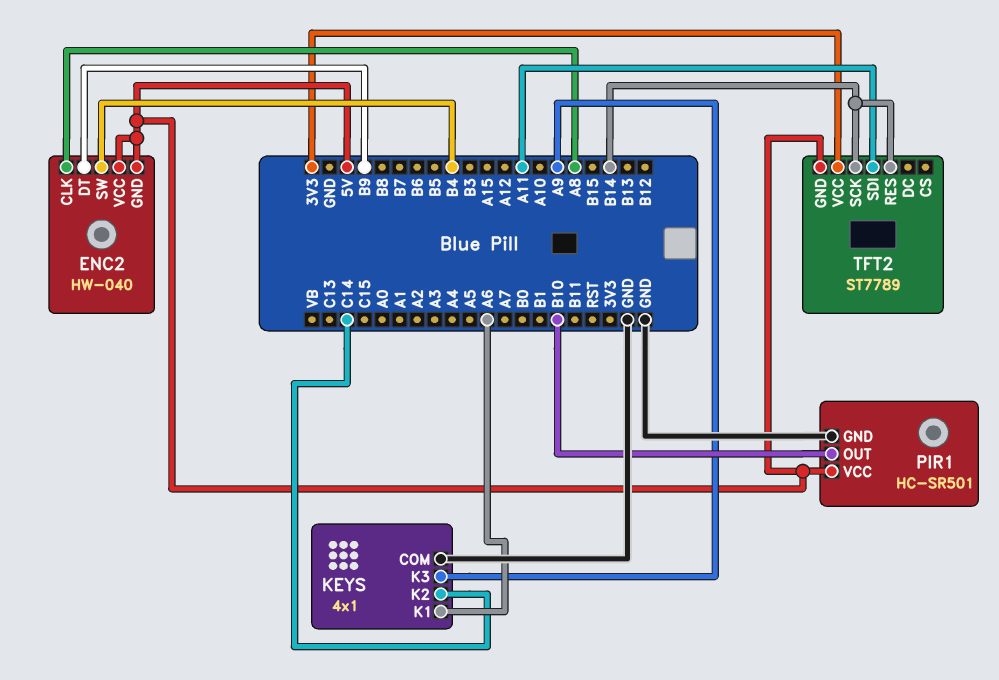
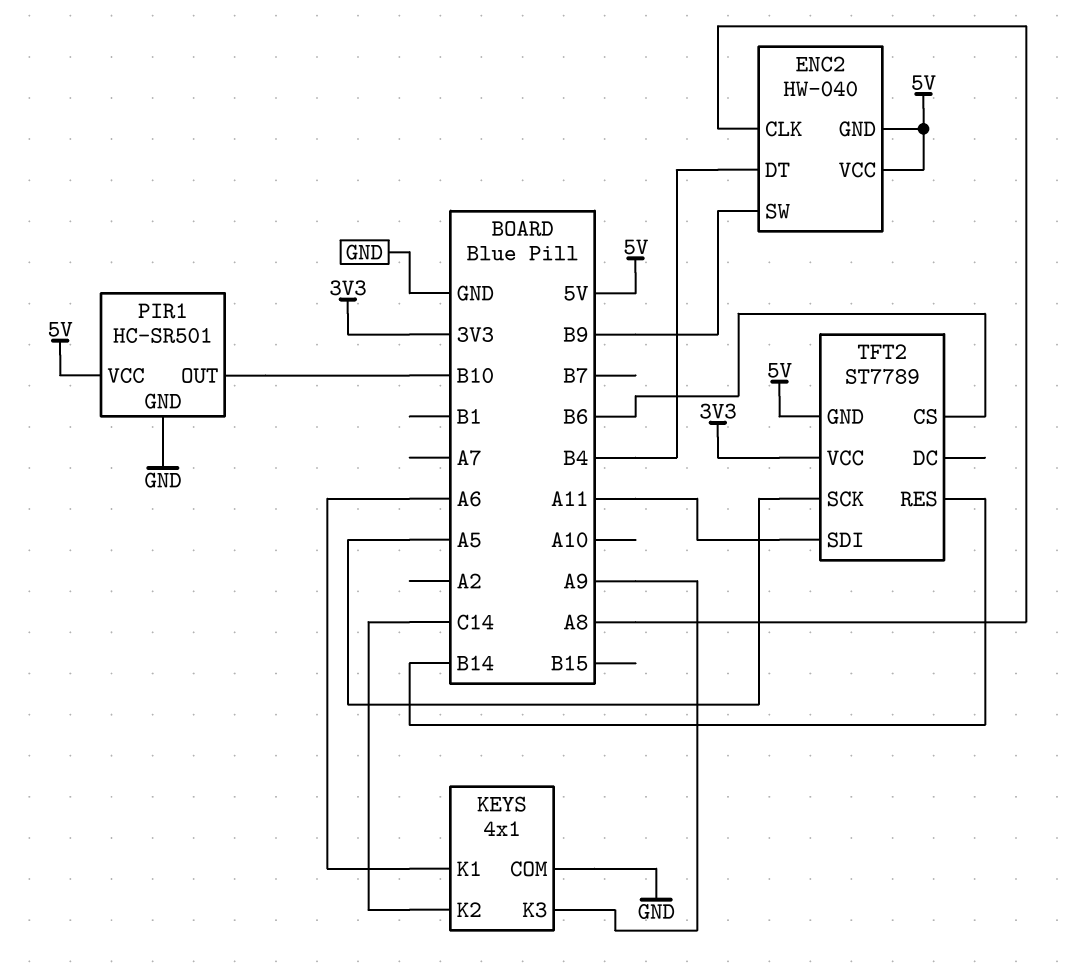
ENC2 pin DT: B9 -> B4
ENC2 pin SW: B4 -> B9
TFT2 pin CS: none -> B6
TFT2 pin SCK: B14 -> A5

